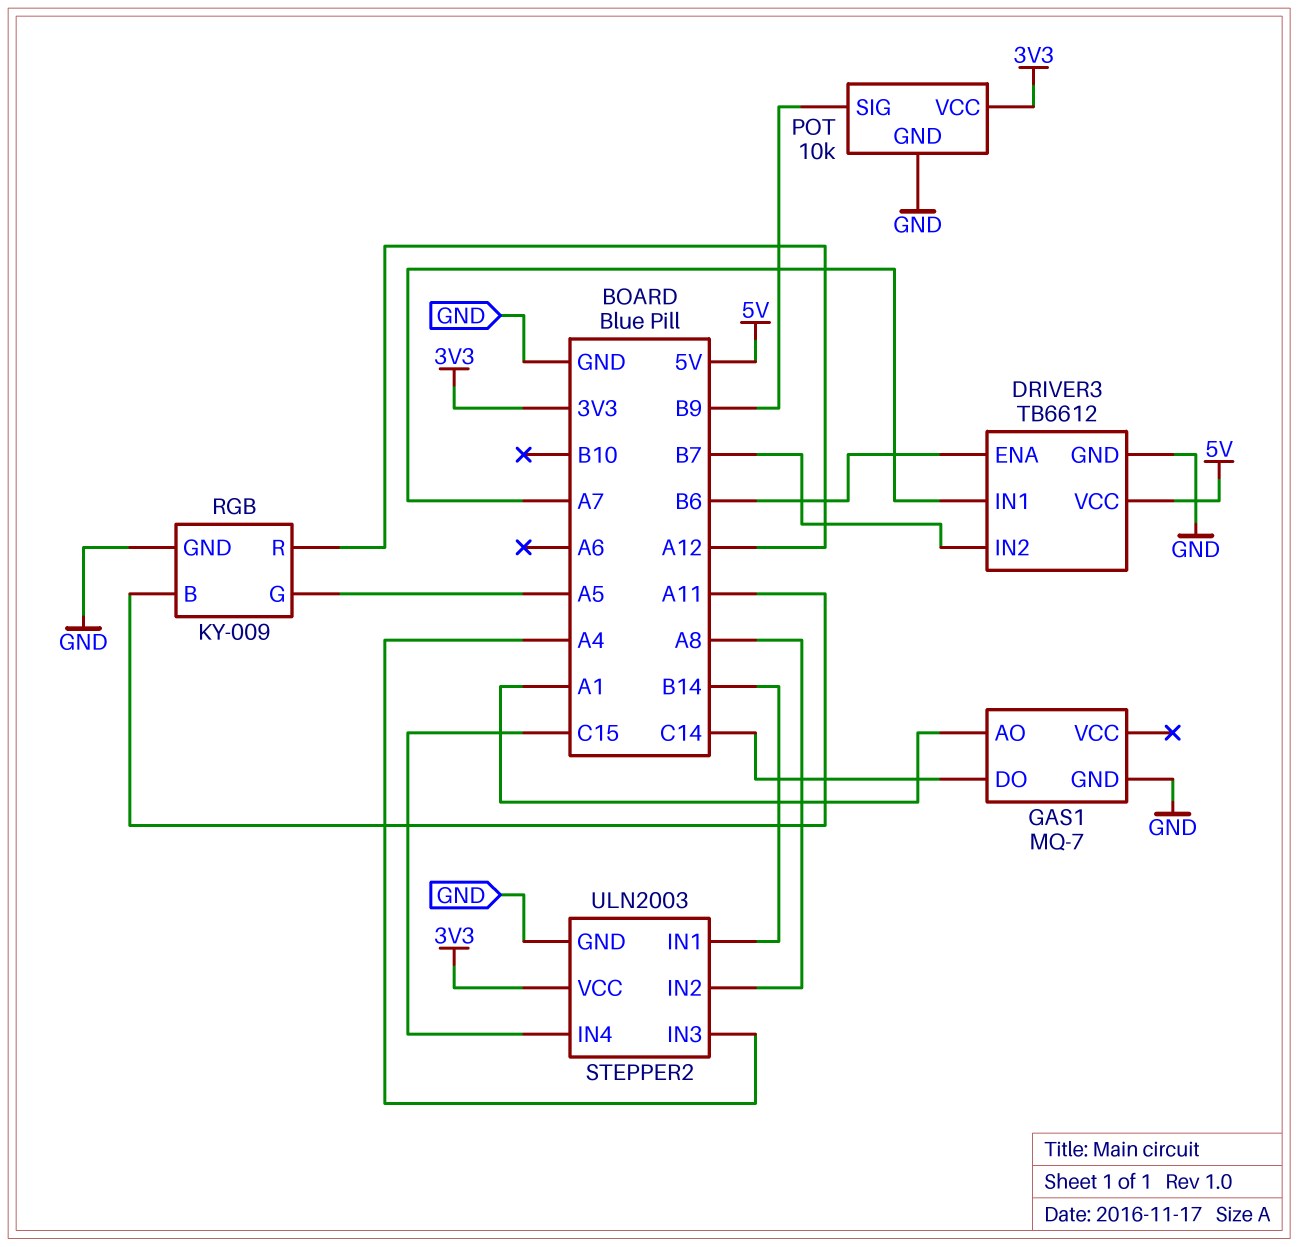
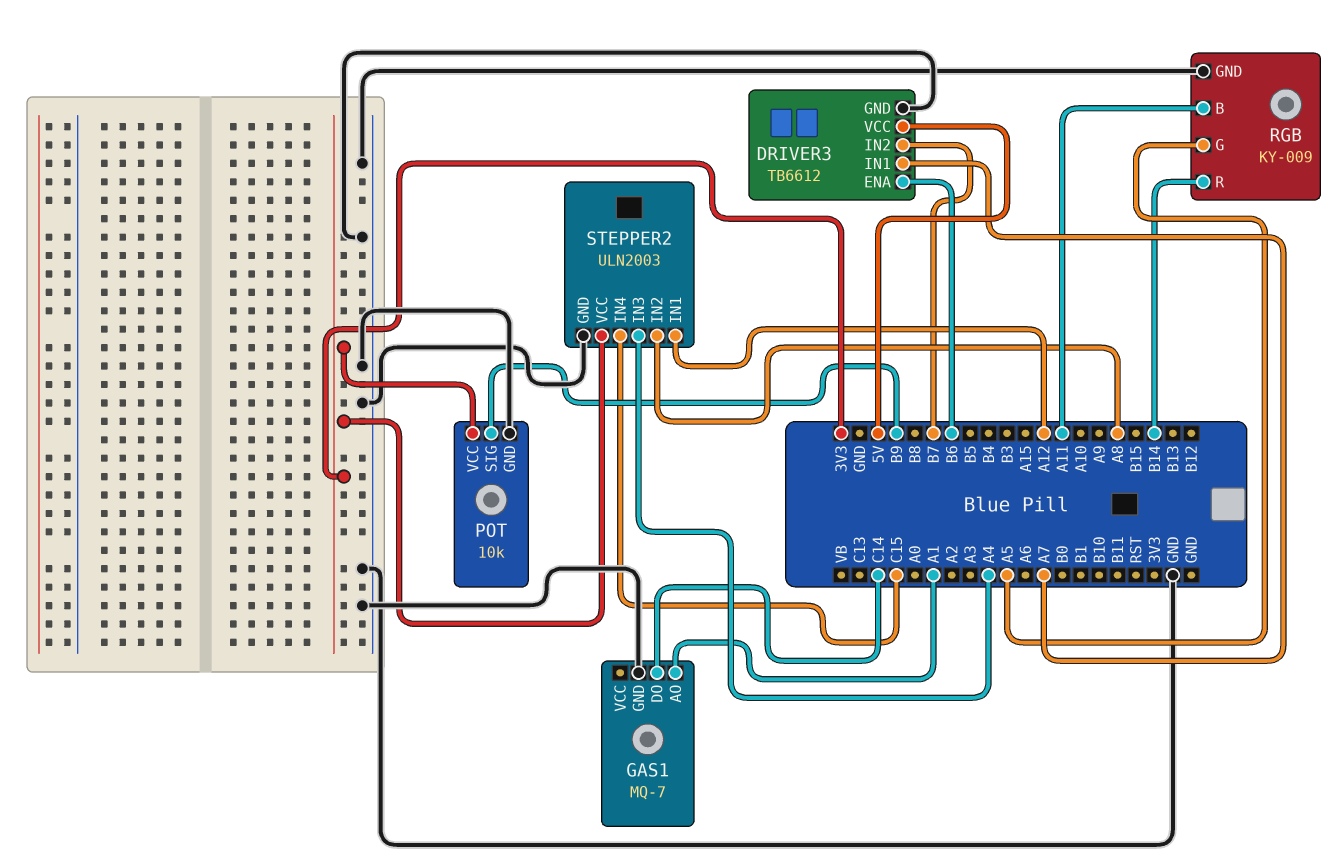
RGB pin R: A12 -> B14
STEPPER2 pin IN1: B14 -> A12

